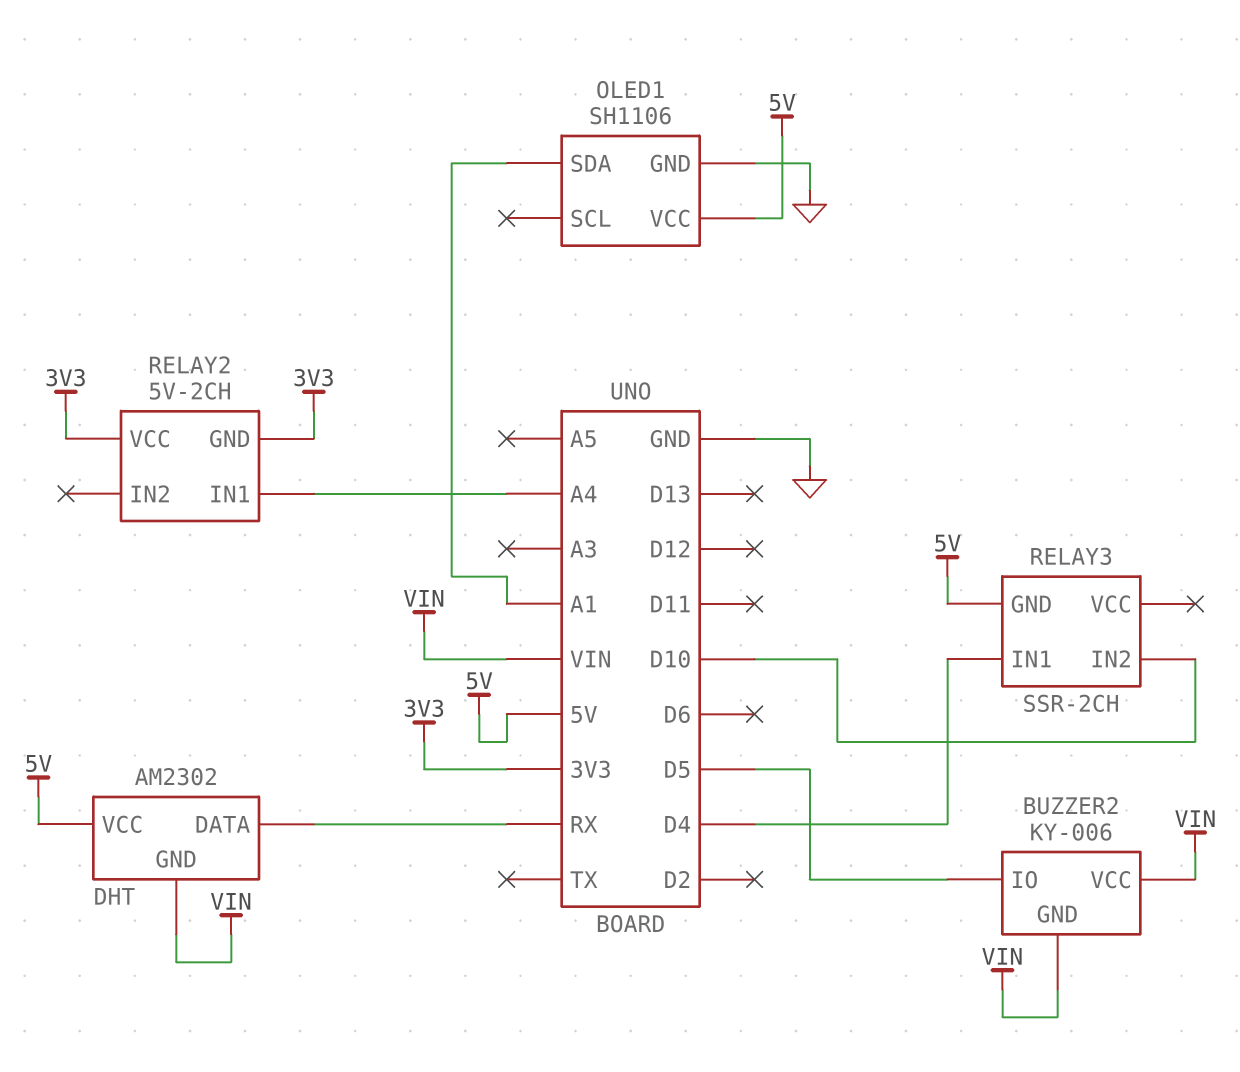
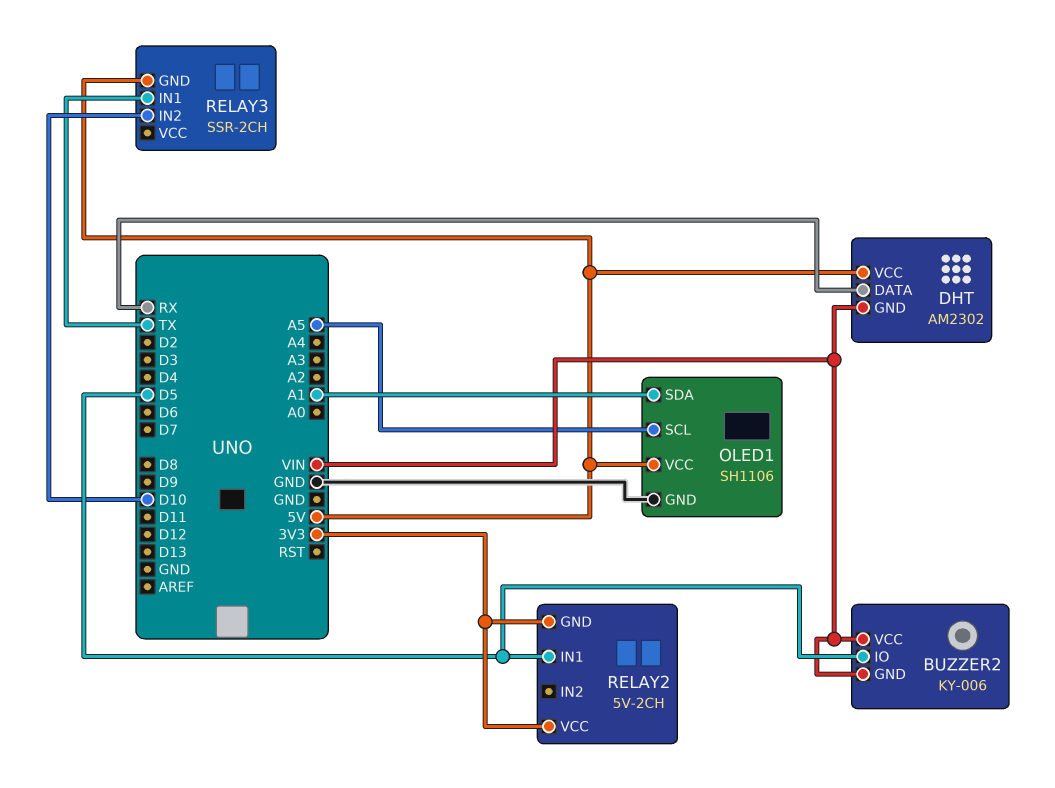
OLED1 pin SCL: none -> A5
RELAY2 pin IN1: A4 -> D5
RELAY3 pin IN1: D4 -> TX

